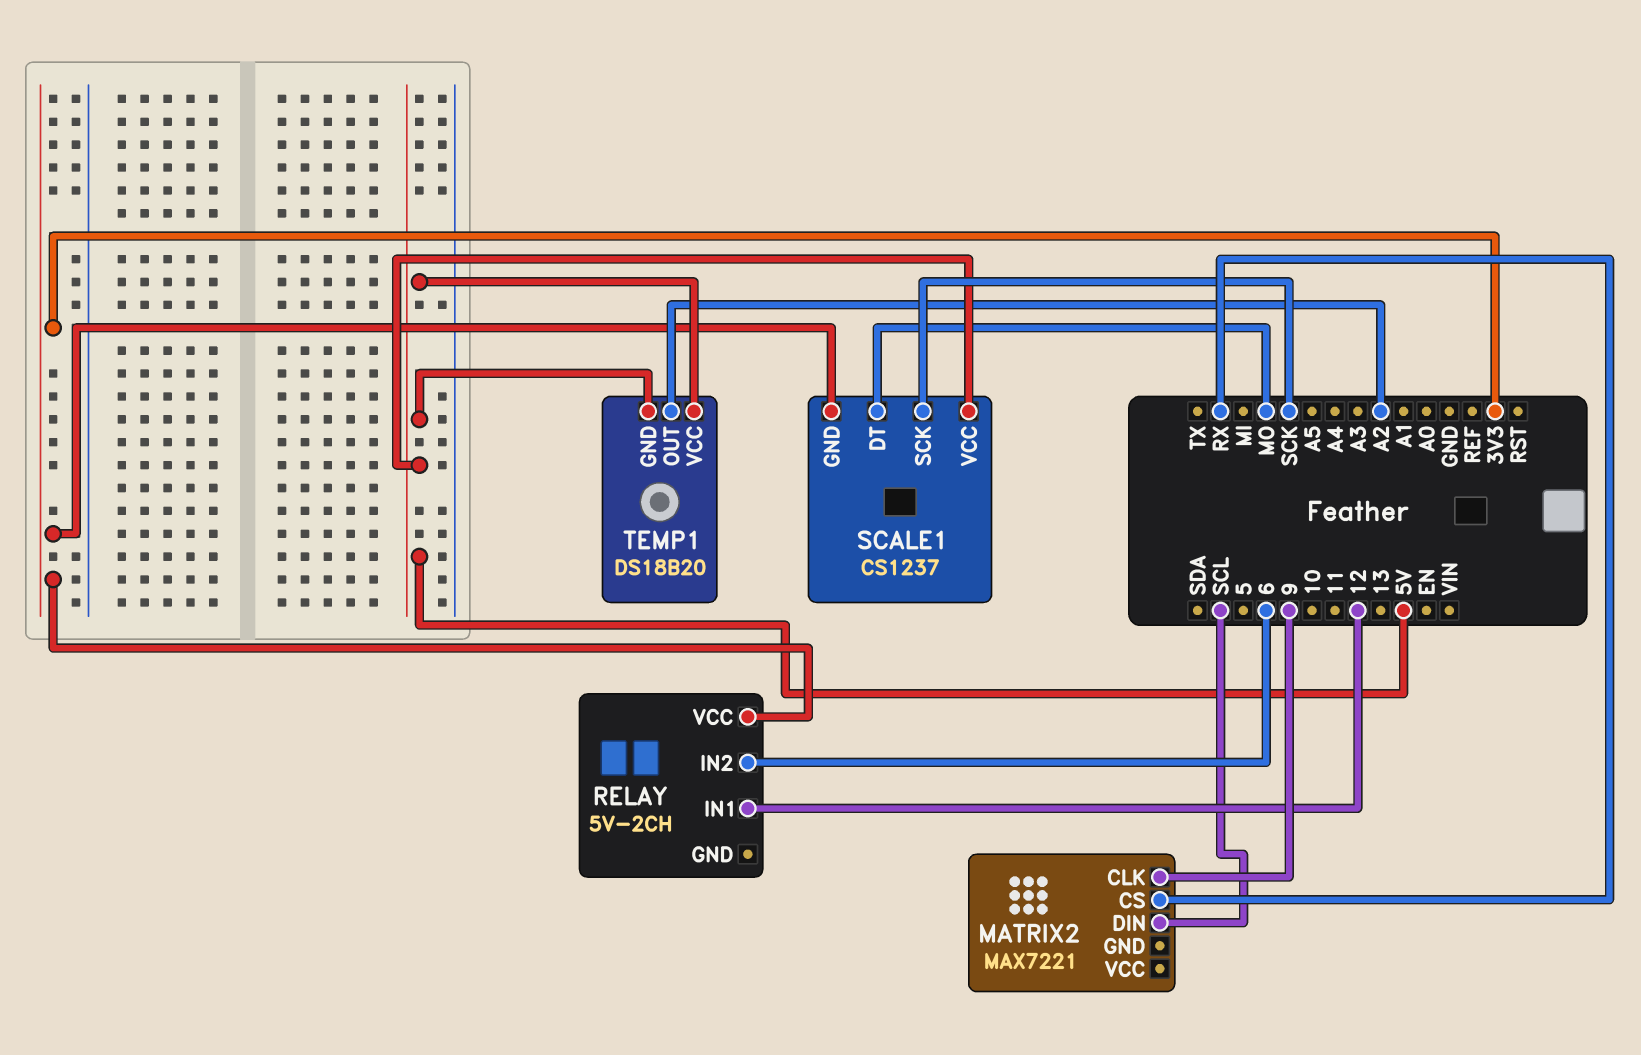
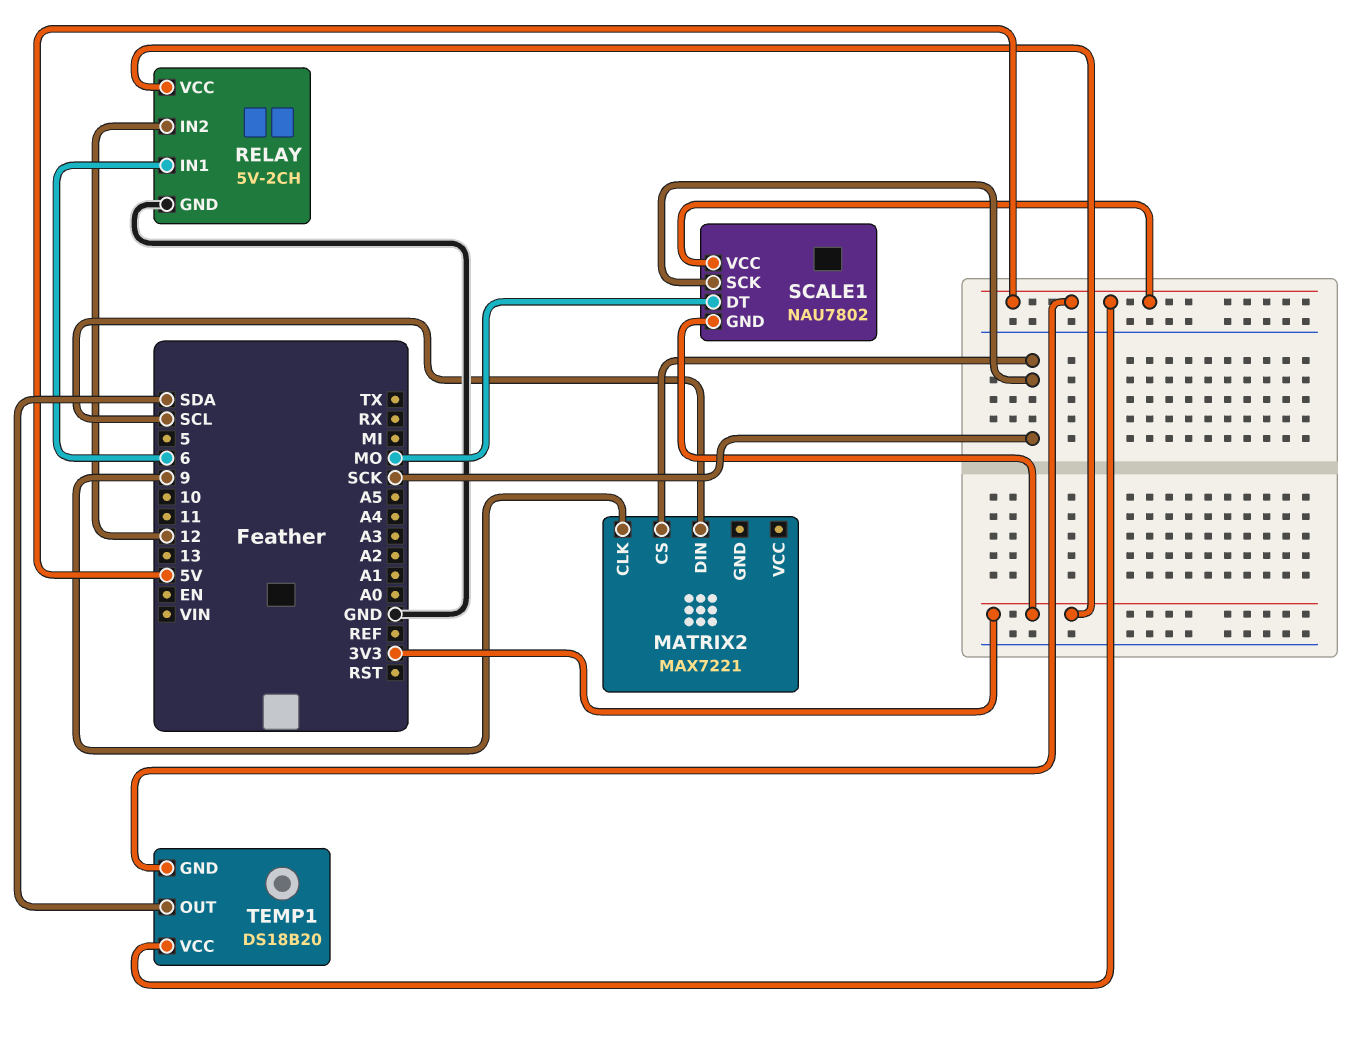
MATRIX2 pin CS: RX -> SCK
RELAY pin GND: none -> GND
RELAY pin IN1: 12 -> 6
RELAY pin IN2: 6 -> 12
SCALE1: CS1237 -> NAU7802
TEMP1 pin OUT: A2 -> SDA

